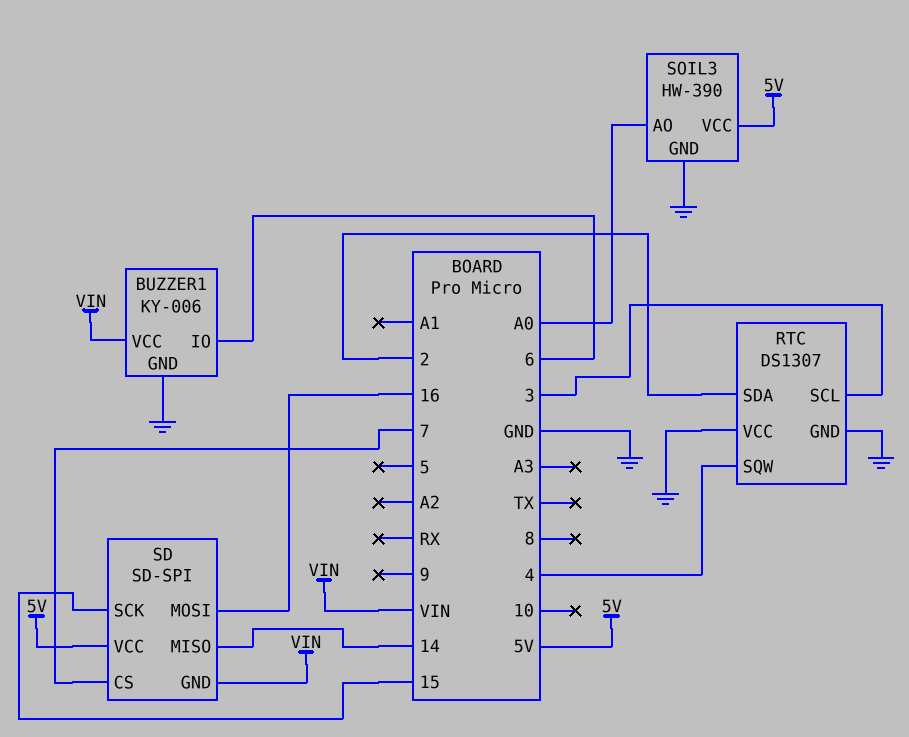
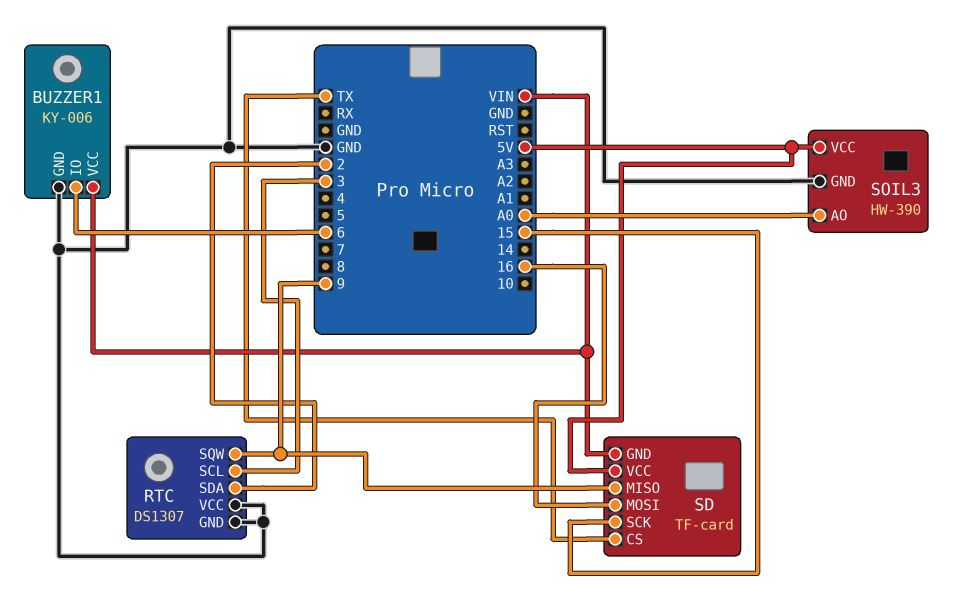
RTC pin SQW: 4 -> 9
SD: SD-SPI -> TF-card
SD pin CS: 7 -> TX
SD pin MISO: 14 -> 9

